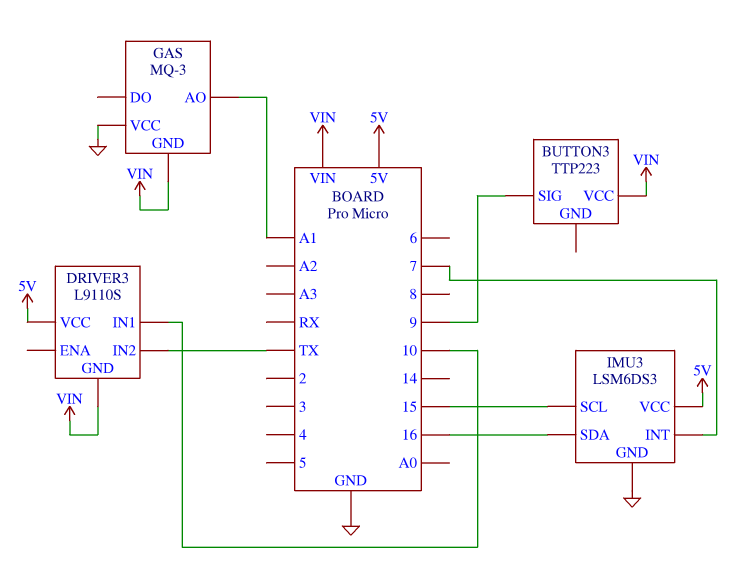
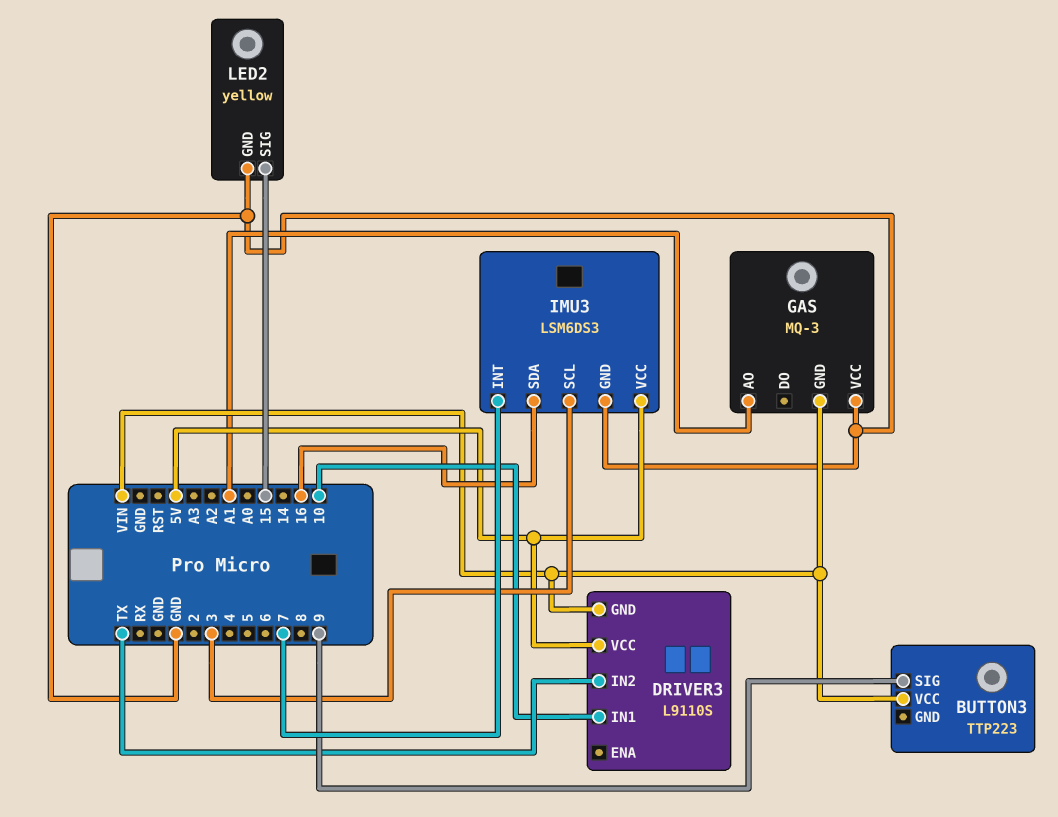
IMU3 pin SCL: 15 -> 3
LED2: none -> yellow
LED2 pin GND: none -> GND
LED2 pin SIG: none -> 15

